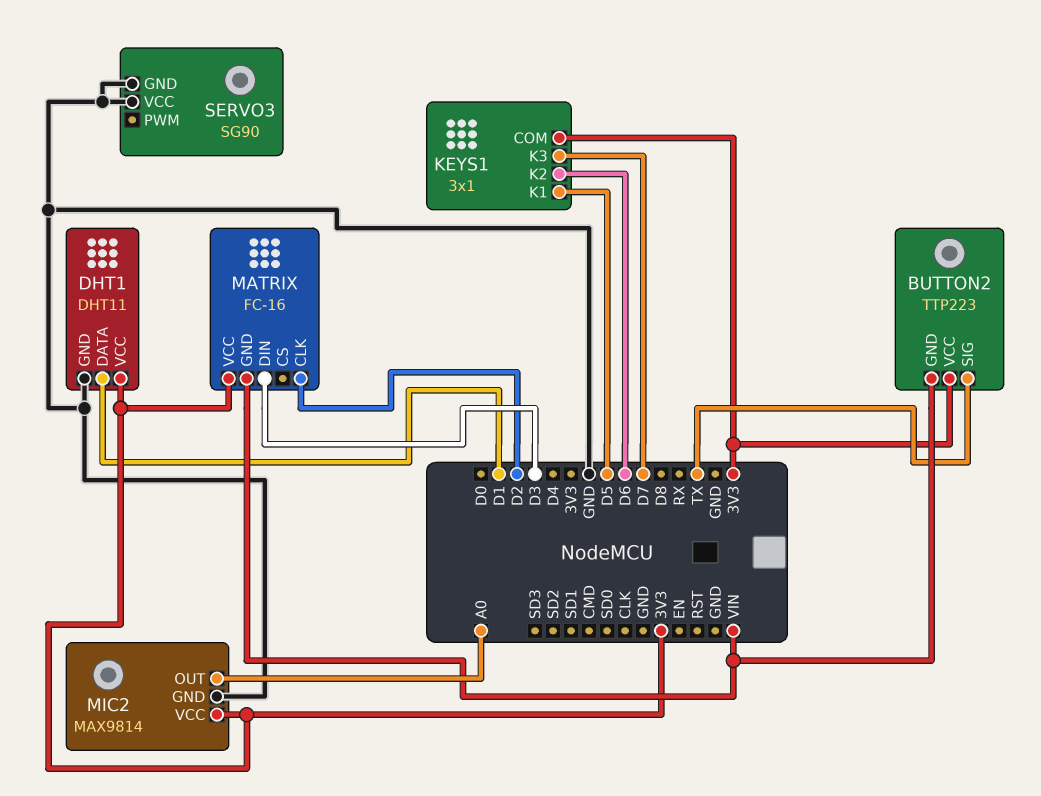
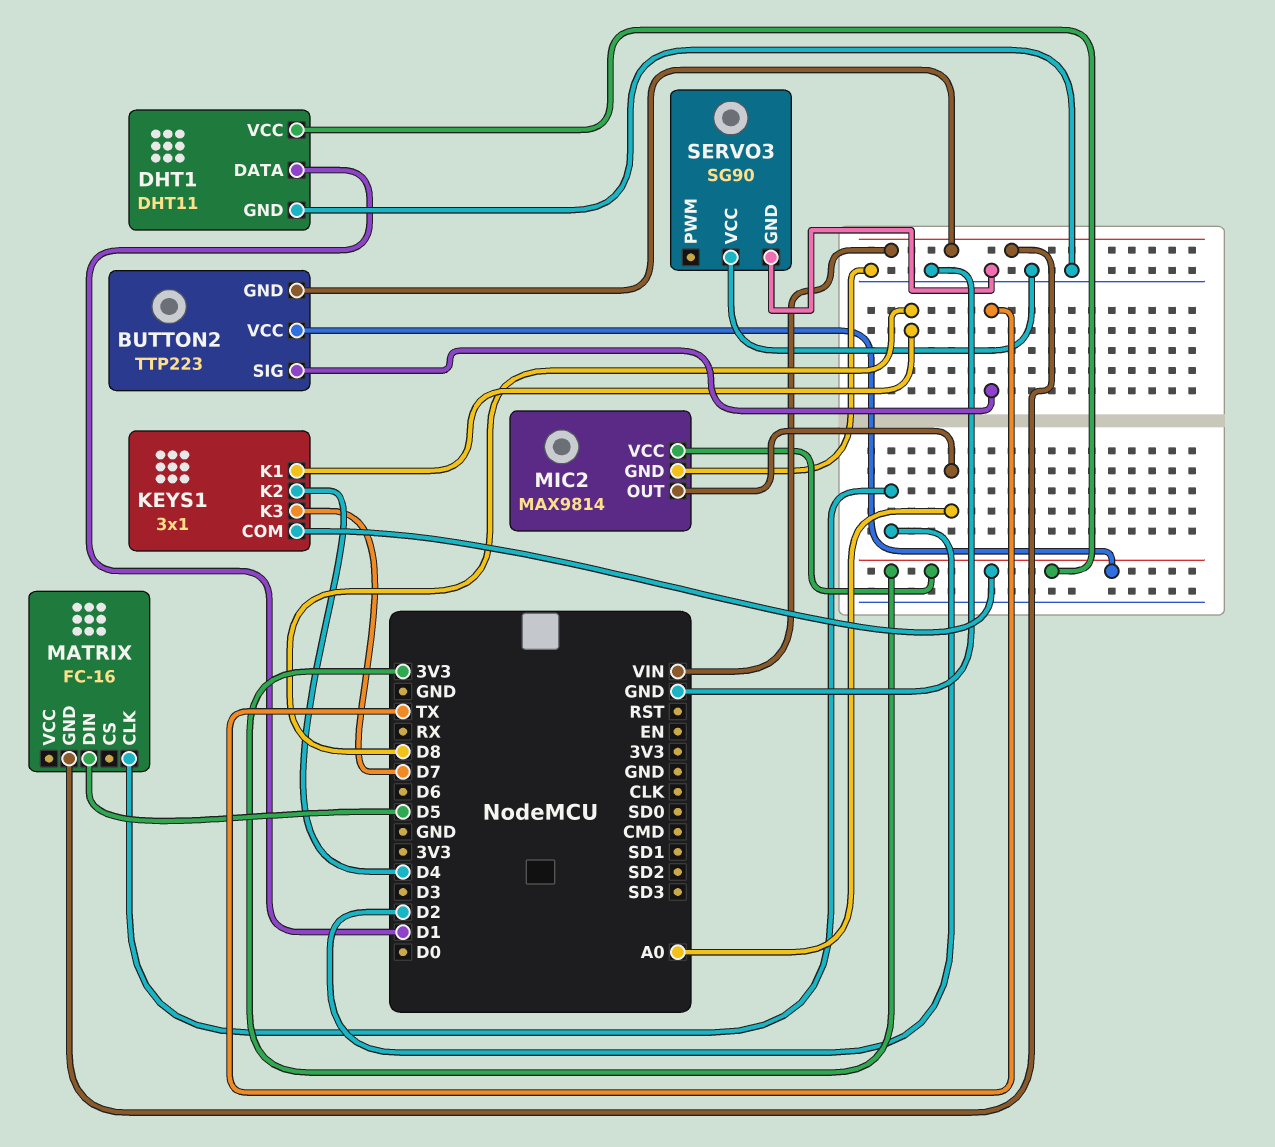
KEYS1 pin K1: D5 -> D8
KEYS1 pin K2: D6 -> D4
MATRIX pin DIN: D3 -> D5
MATRIX pin VCC: 3V3 -> none

